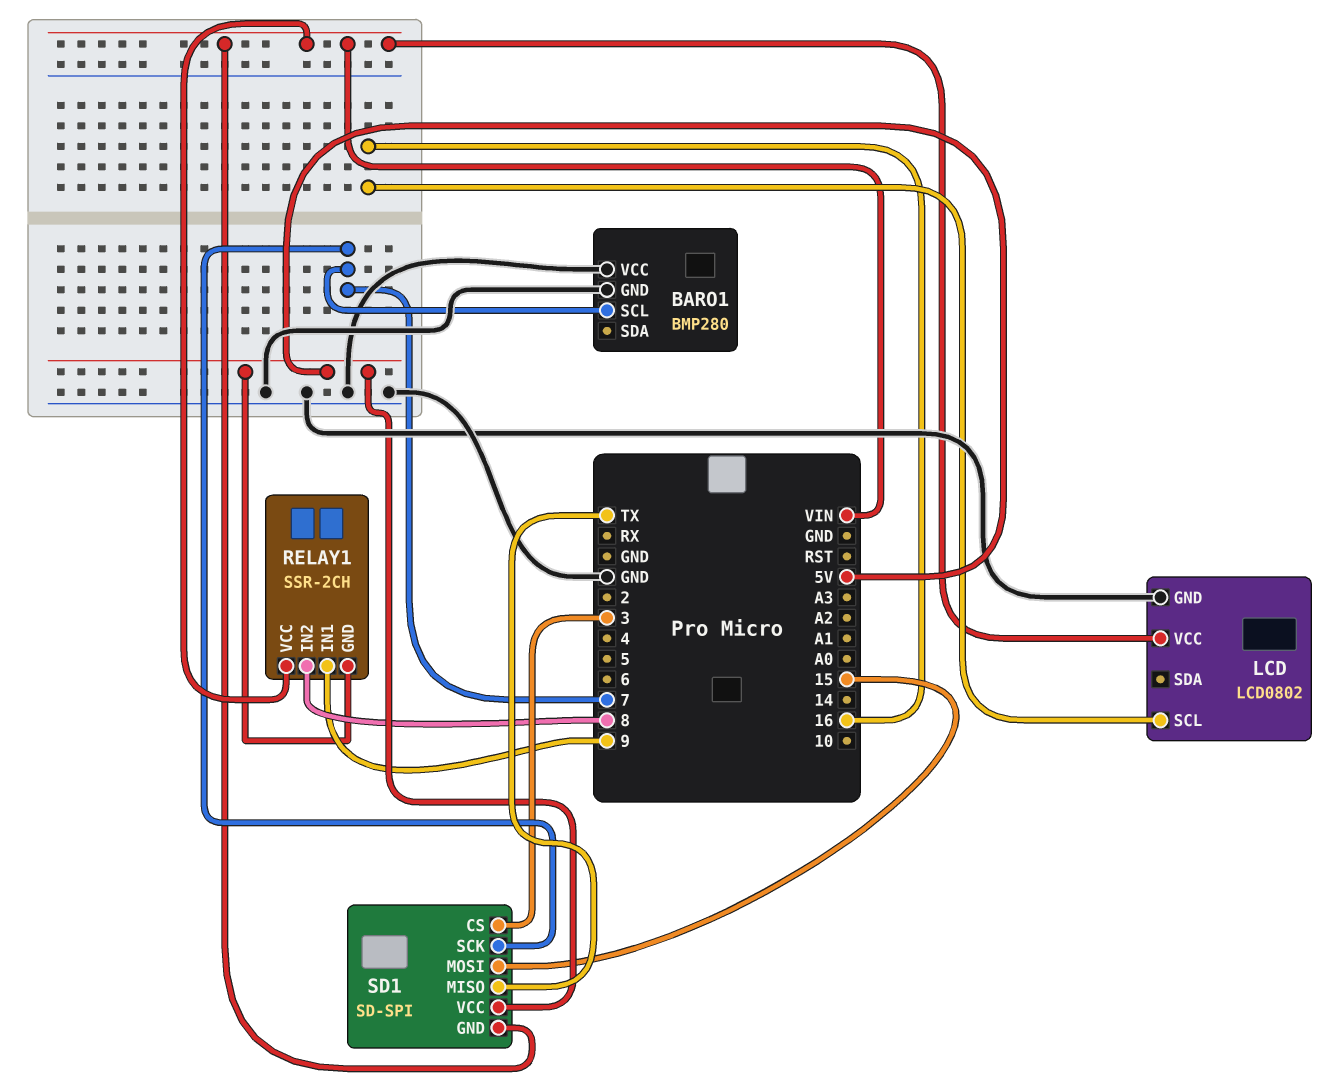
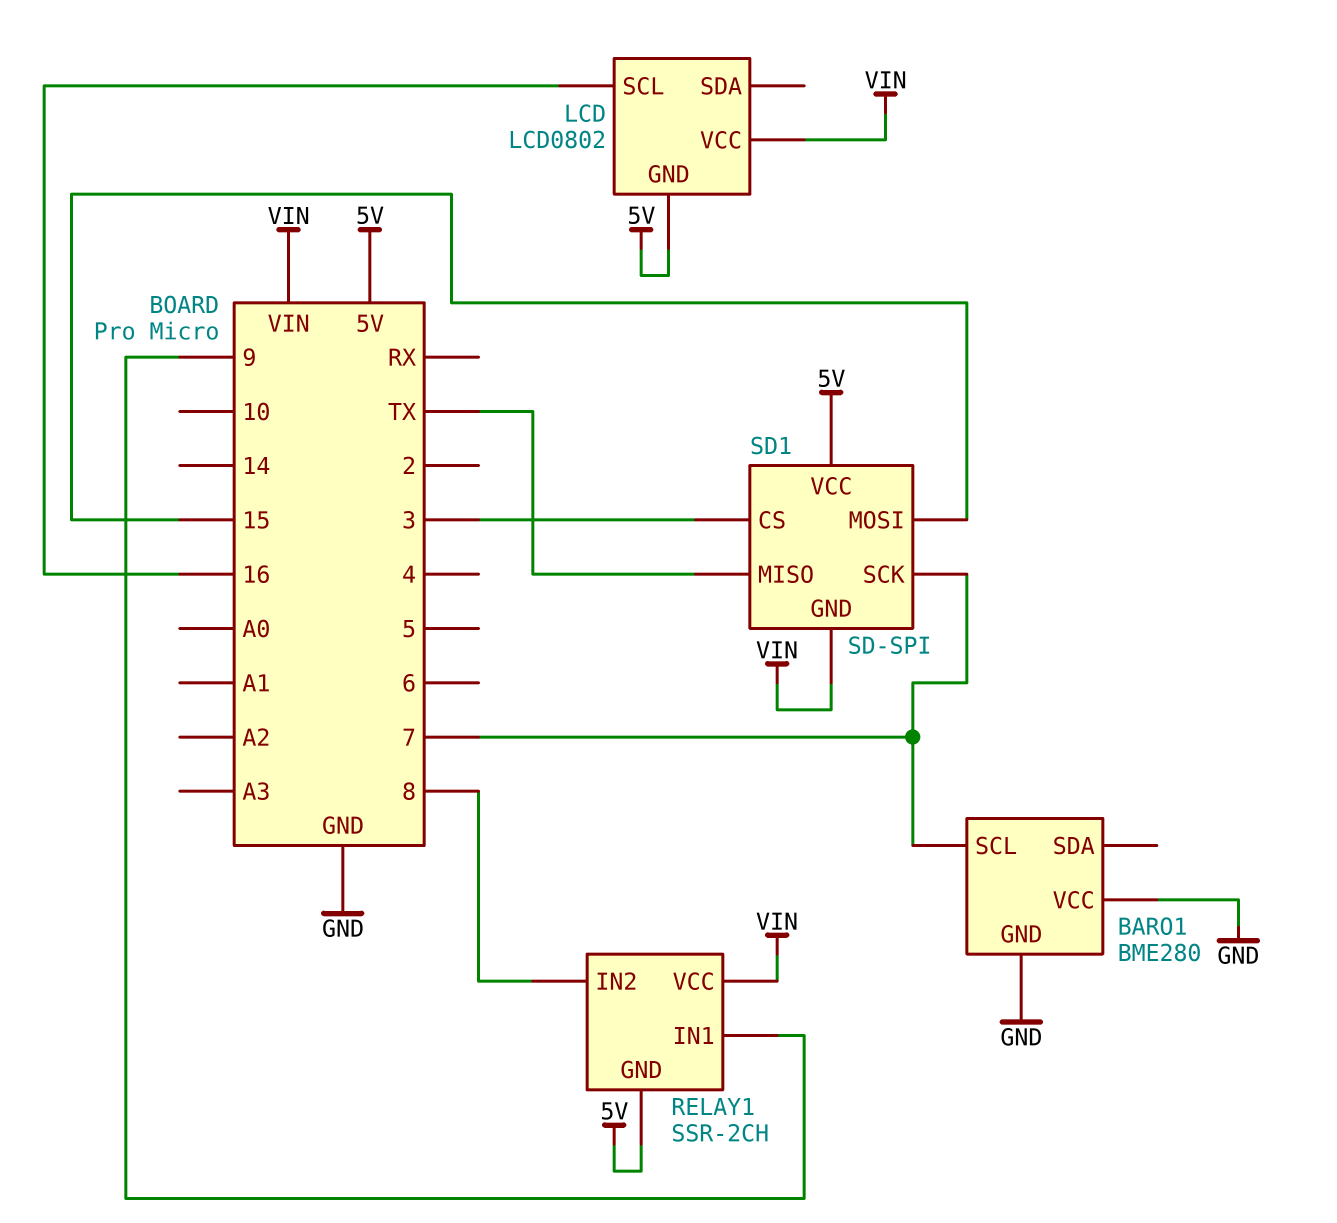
BARO1: BMP280 -> BME280
LCD pin GND: GND -> 5V

